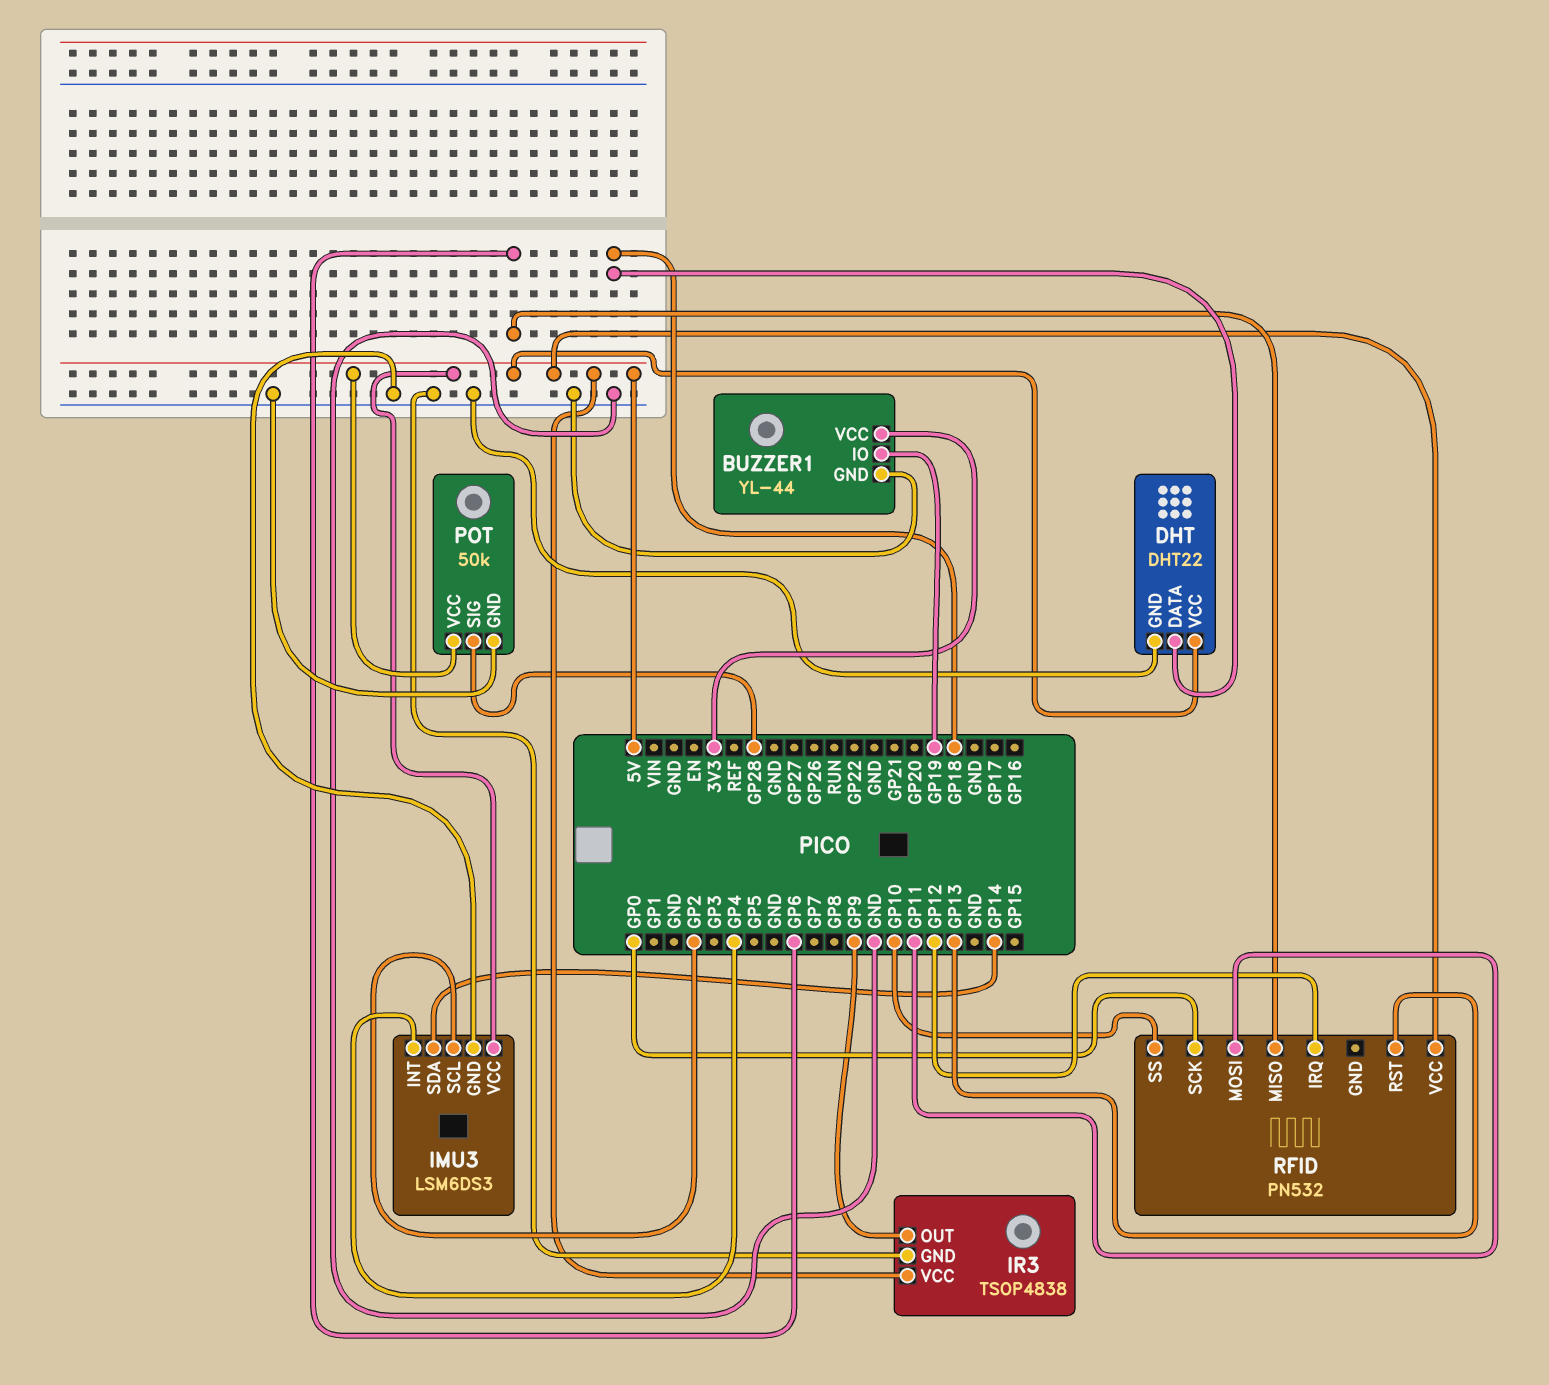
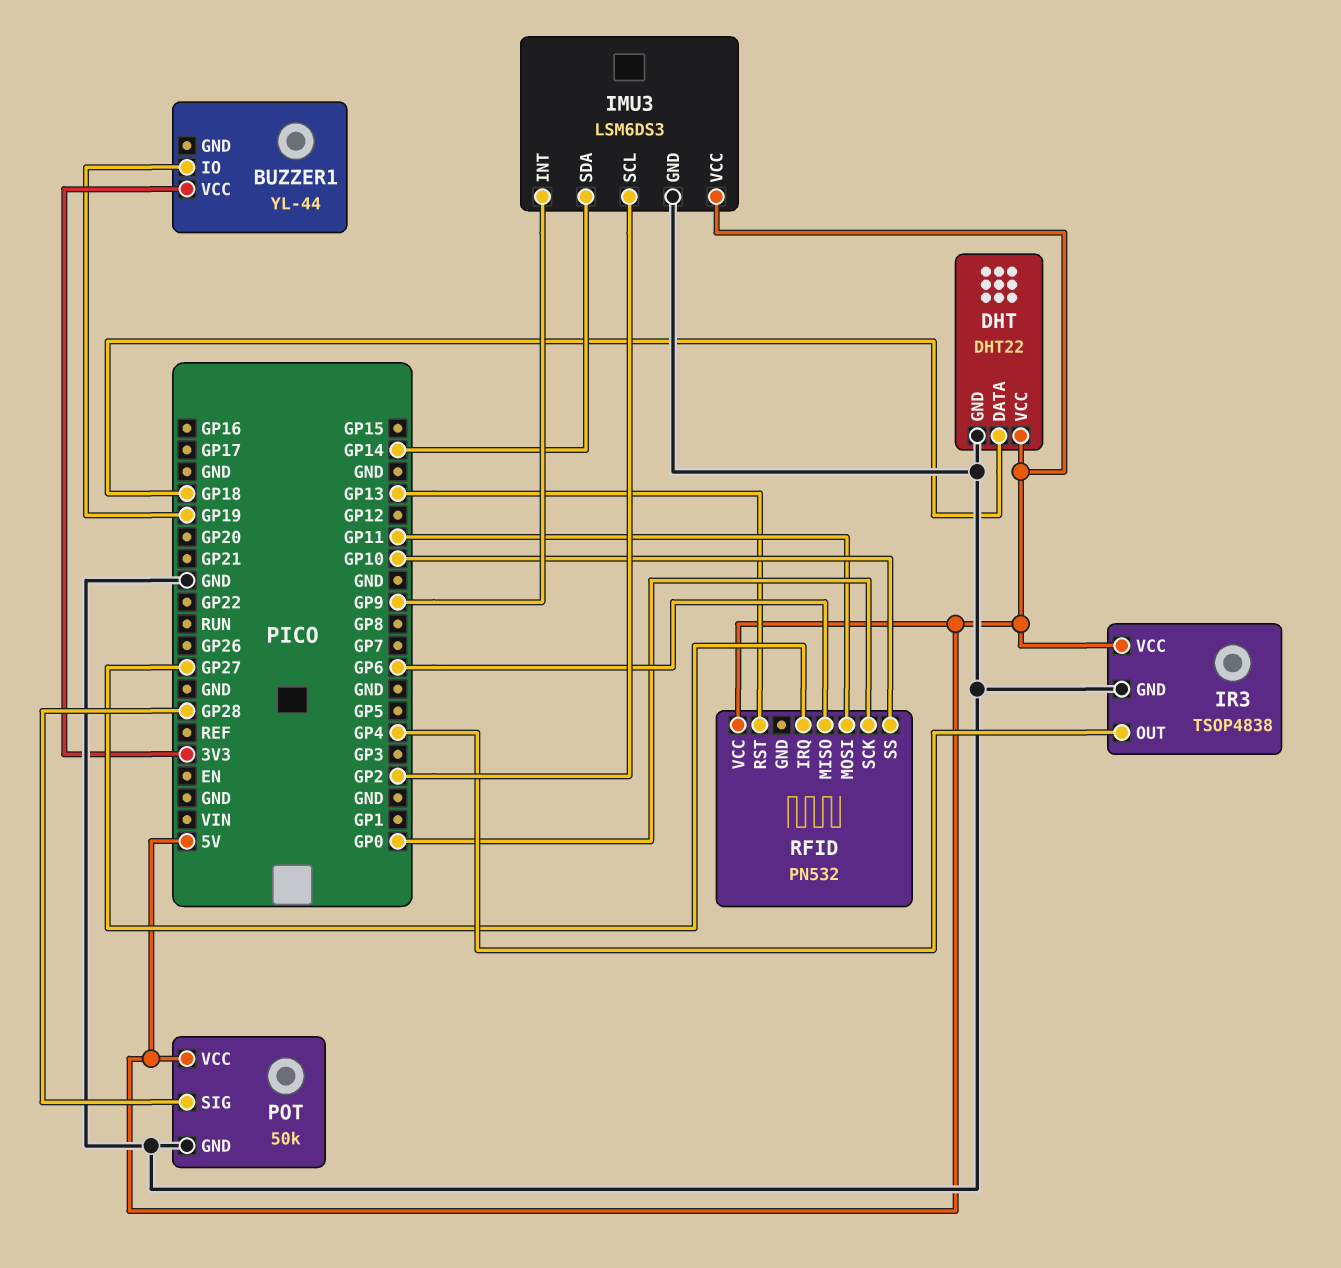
BUZZER1 pin GND: GND -> none
IMU3 pin INT: GP4 -> GP9
IR3 pin OUT: GP9 -> GP4
RFID pin IRQ: GP12 -> GP27

